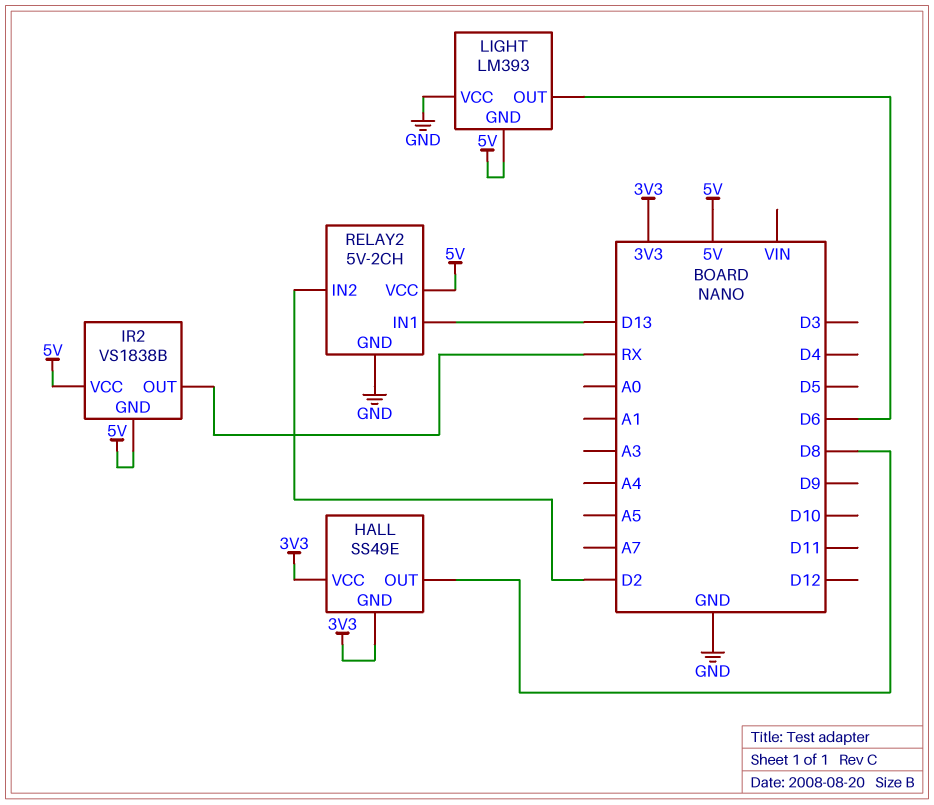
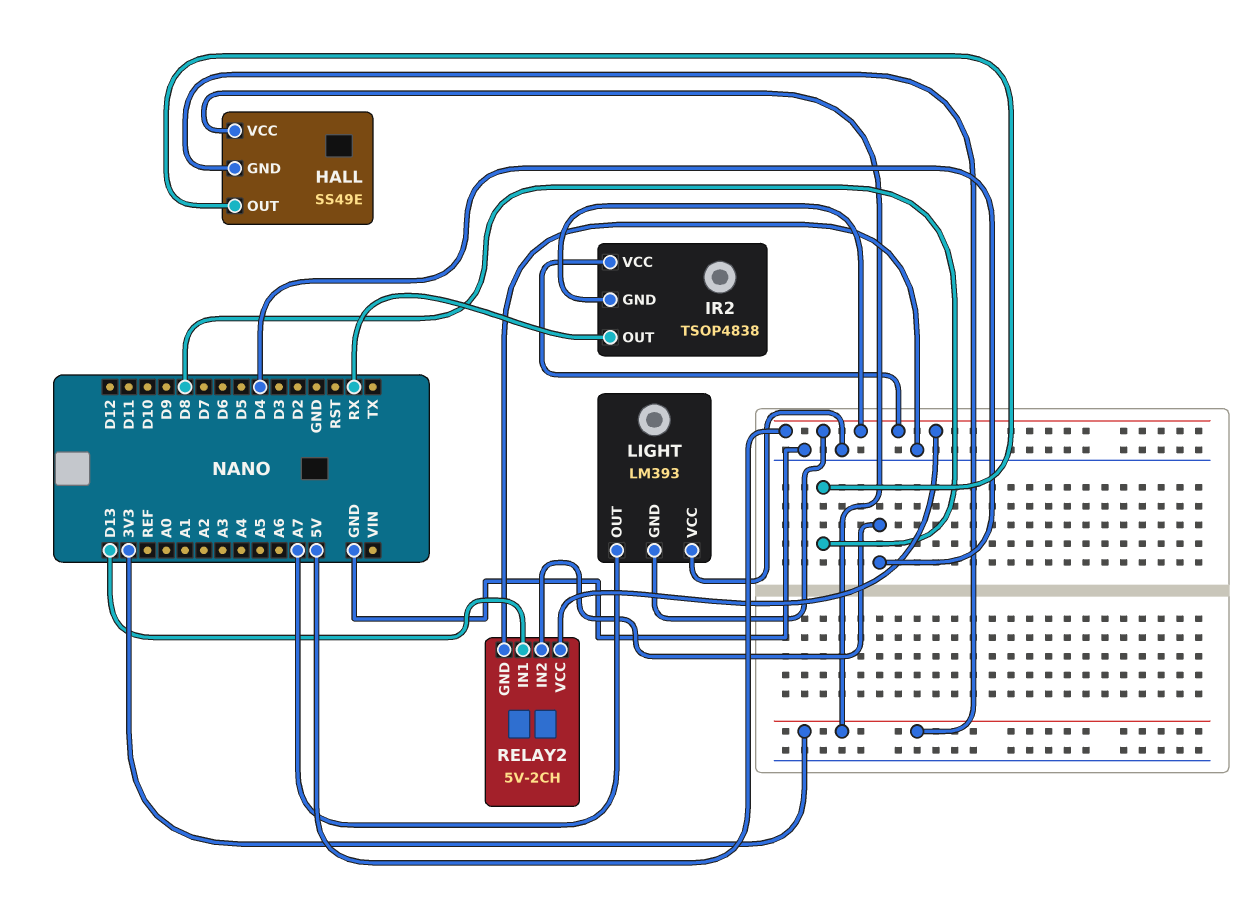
IR2: VS1838B -> TSOP4838
LIGHT pin OUT: D6 -> A7
RELAY2 pin IN2: D2 -> D4

